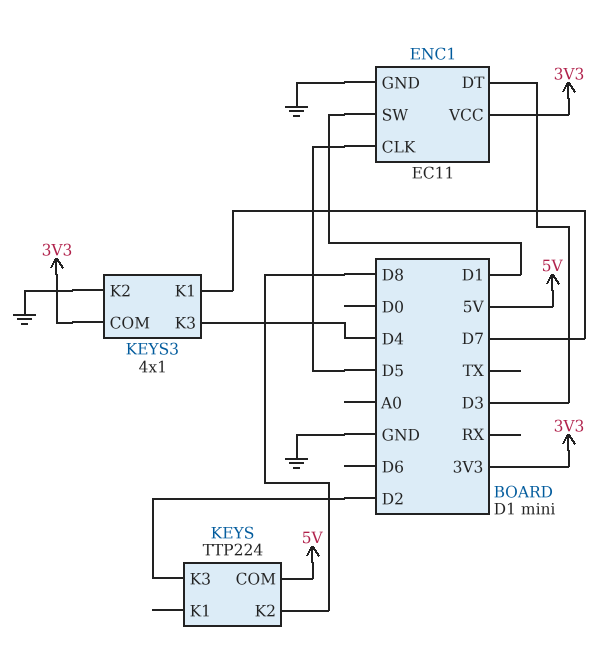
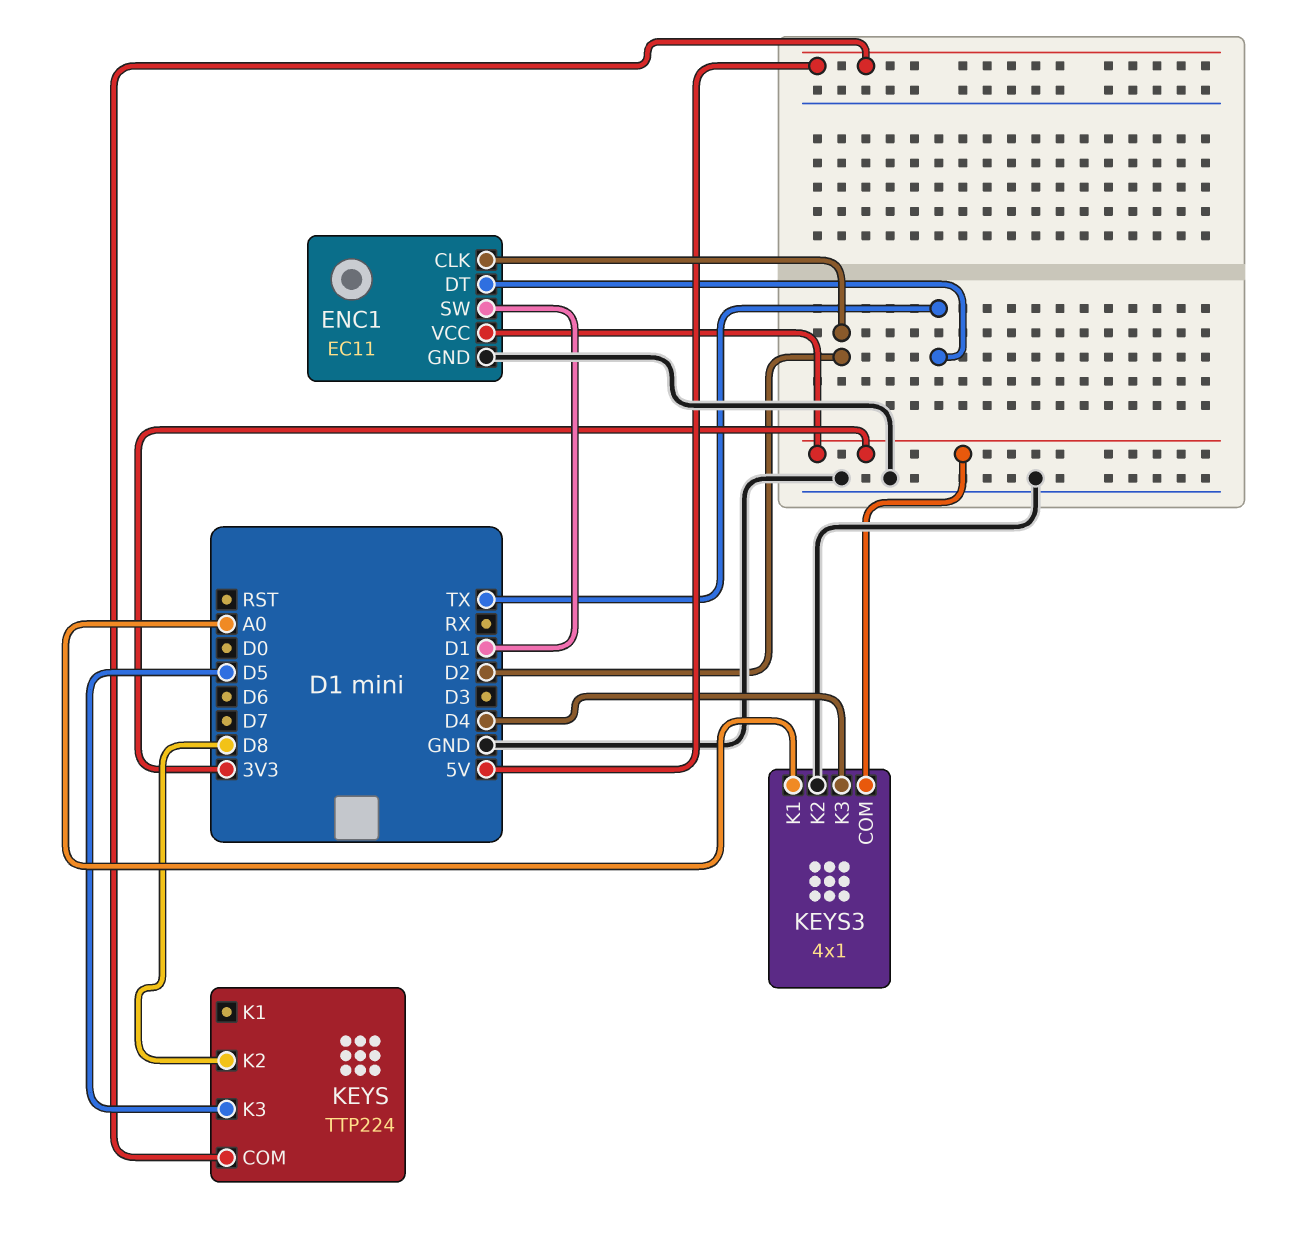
ENC1 pin CLK: D5 -> D2
ENC1 pin DT: D3 -> TX
KEYS pin K3: D2 -> D5
KEYS3 pin K1: D7 -> A0

